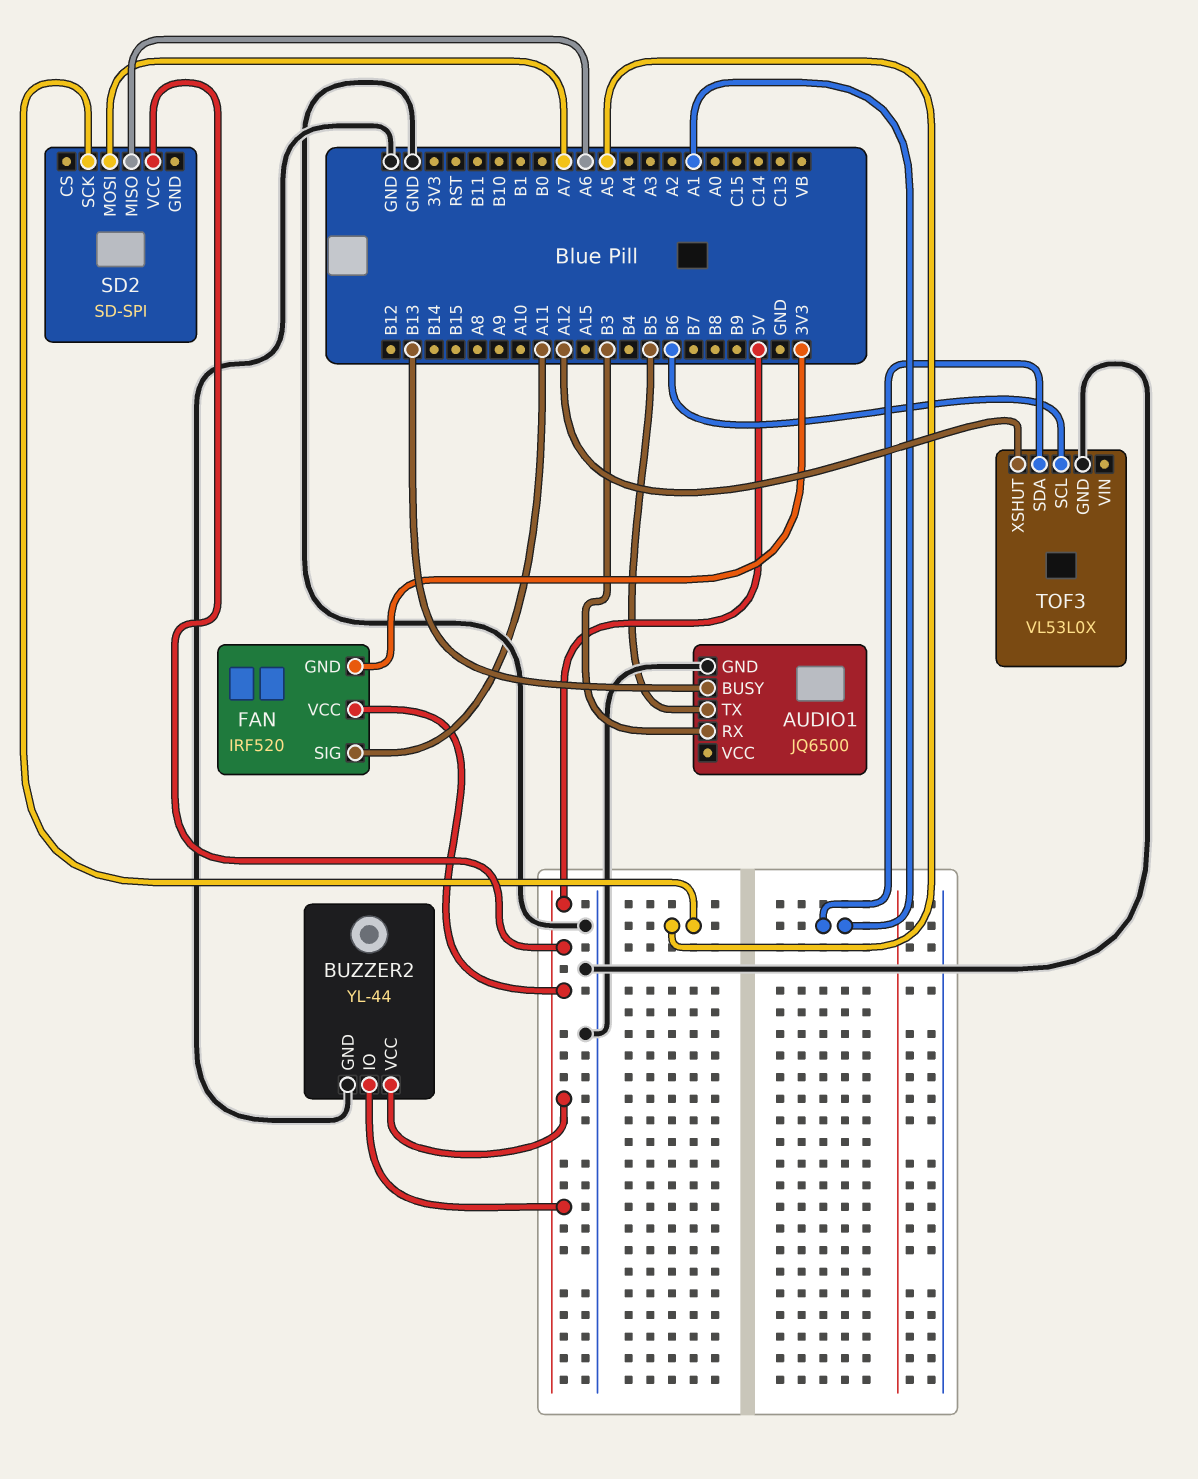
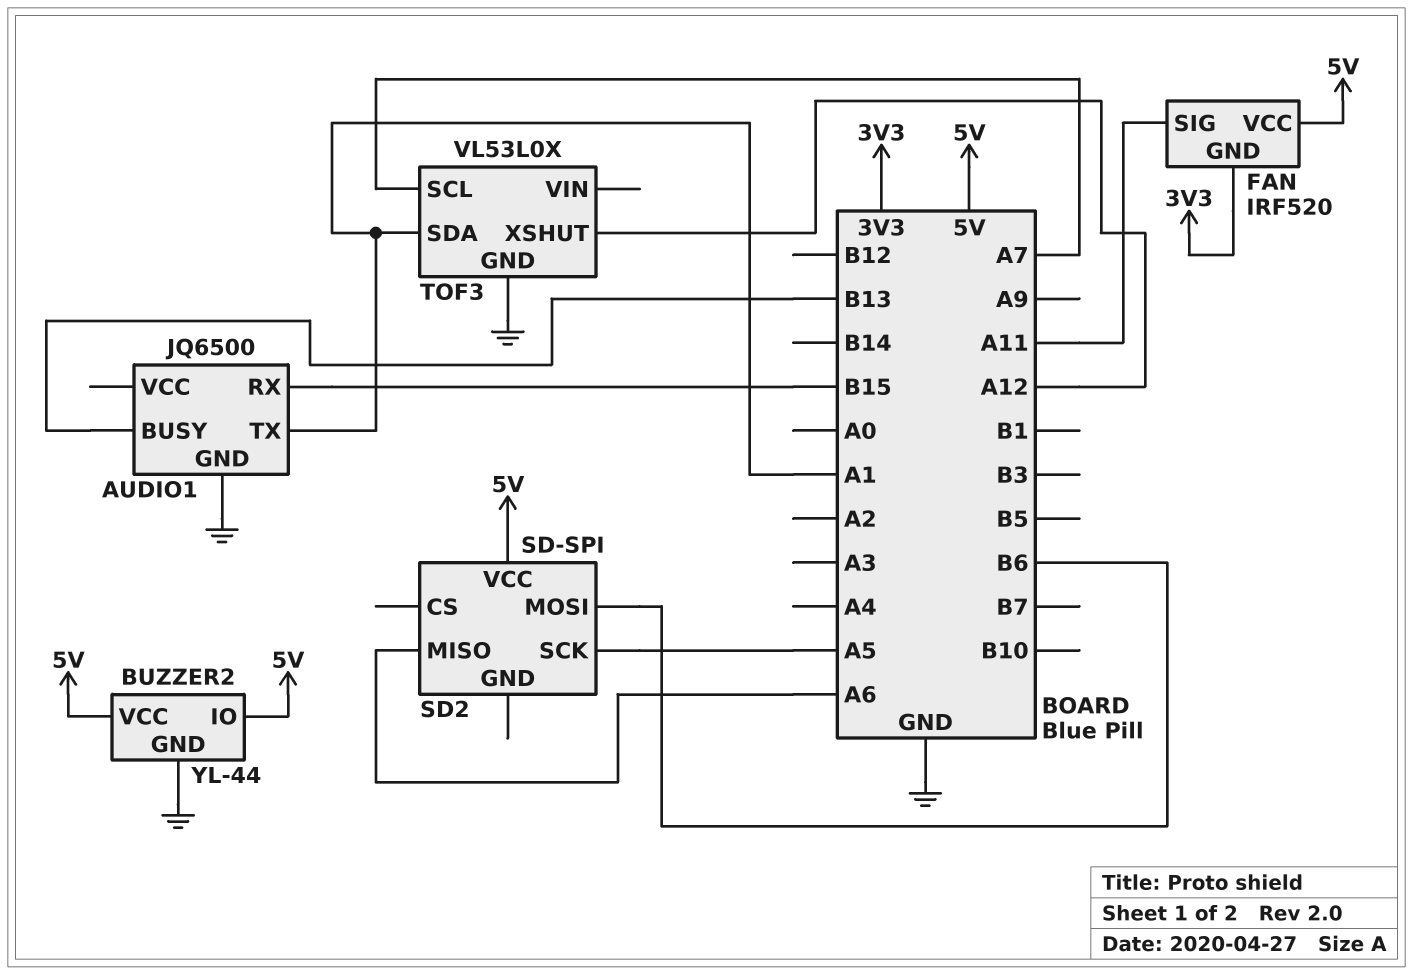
AUDIO1 pin RX: B3 -> B15
AUDIO1 pin TX: B5 -> A1
SD2 pin MOSI: A7 -> B6
TOF3 pin SCL: B6 -> A7

